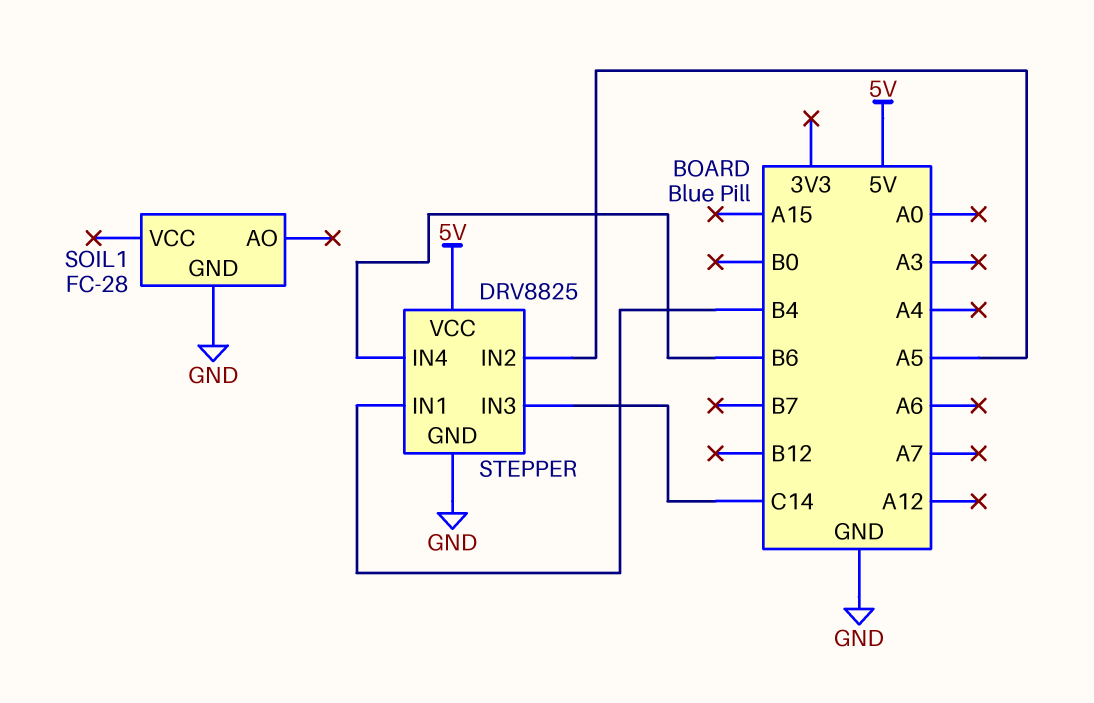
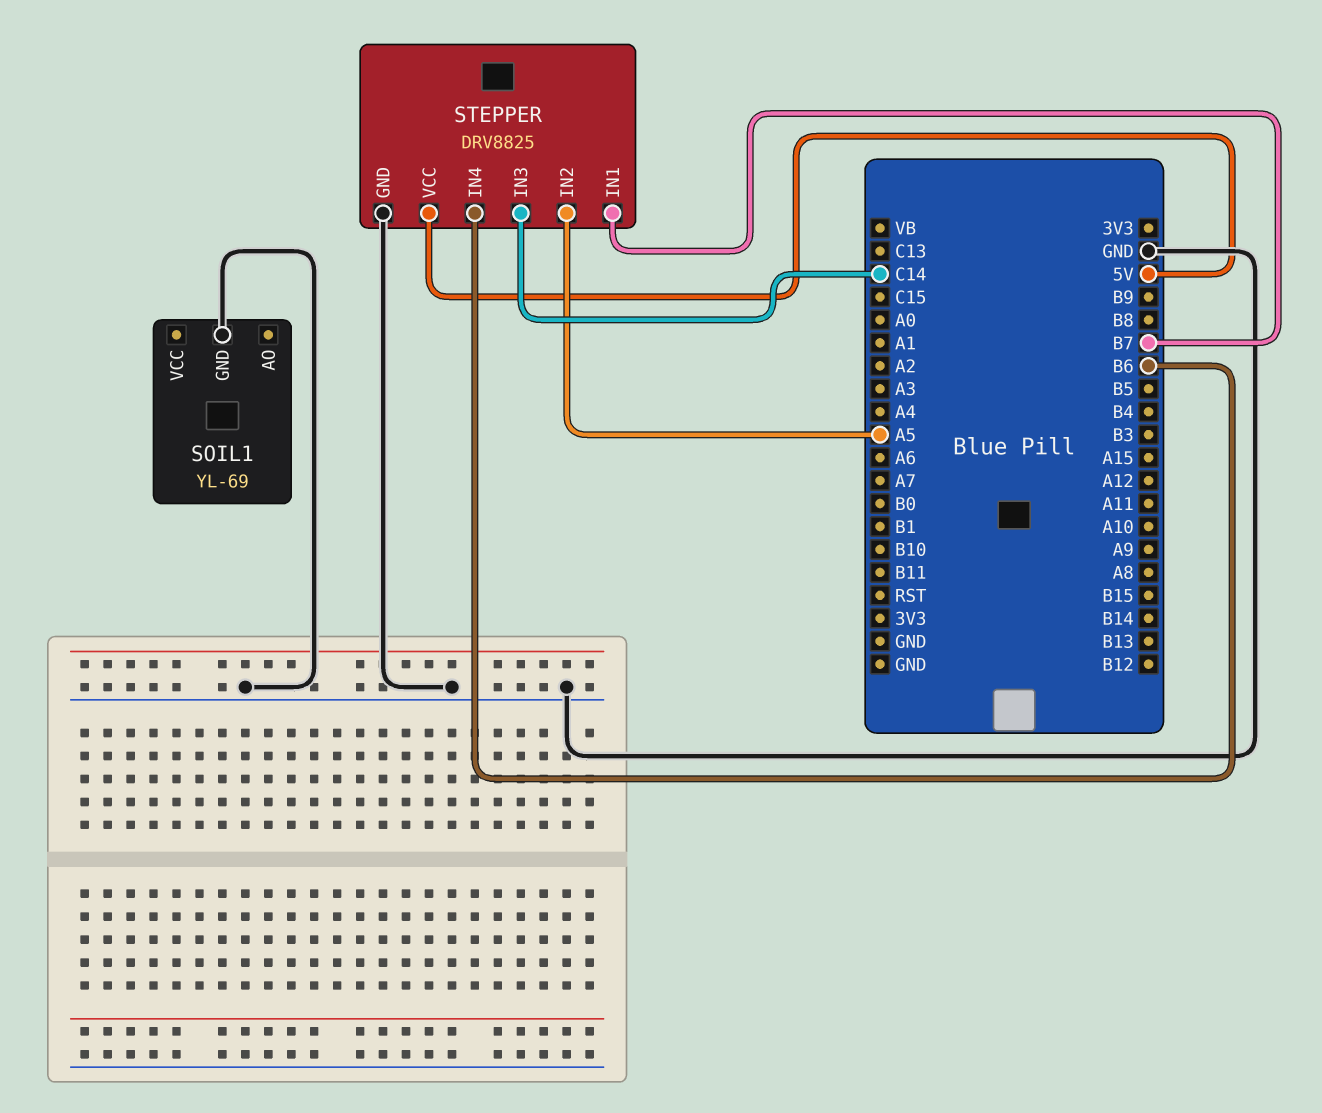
SOIL1: FC-28 -> YL-69
STEPPER pin IN1: B4 -> B7

